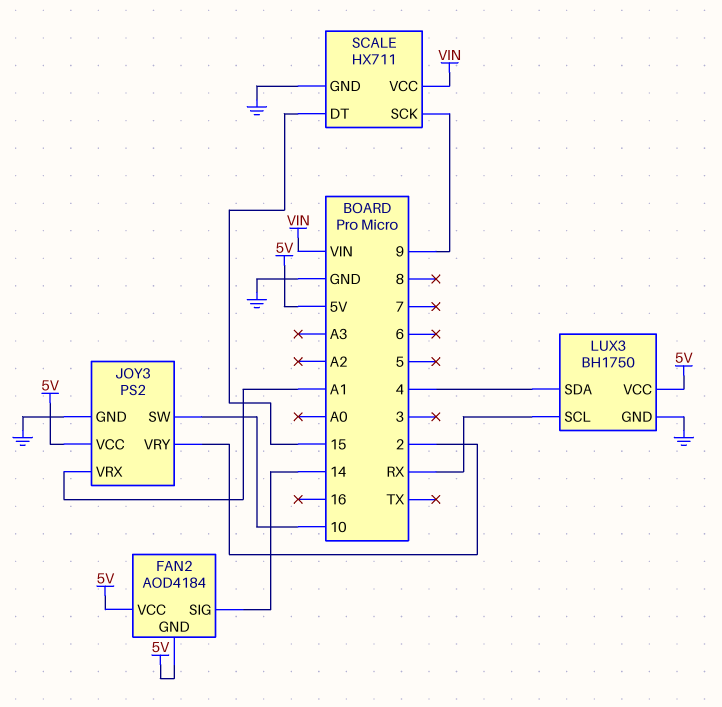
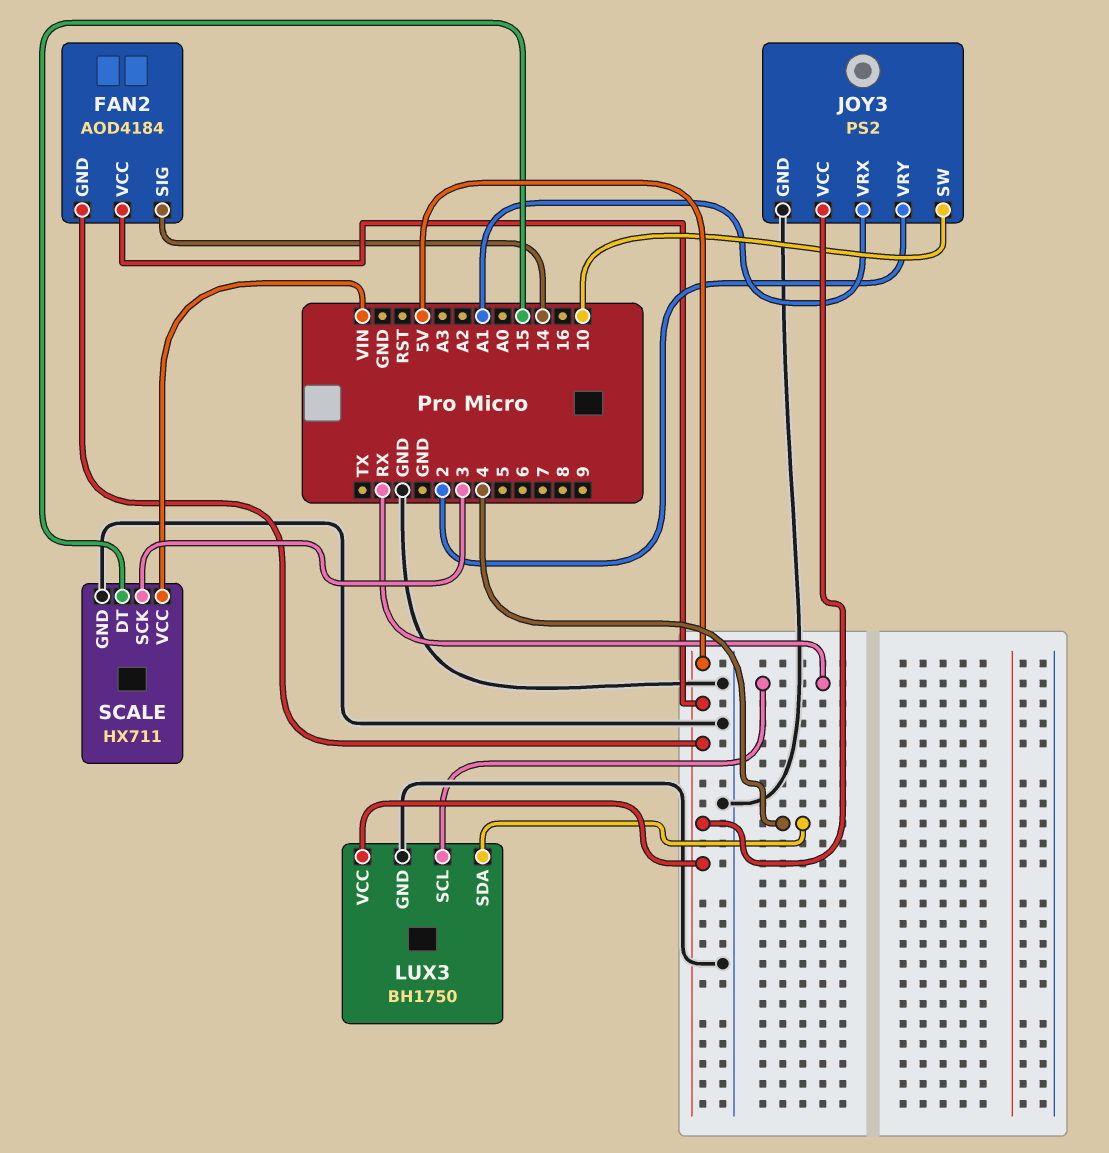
SCALE pin SCK: 9 -> 3

